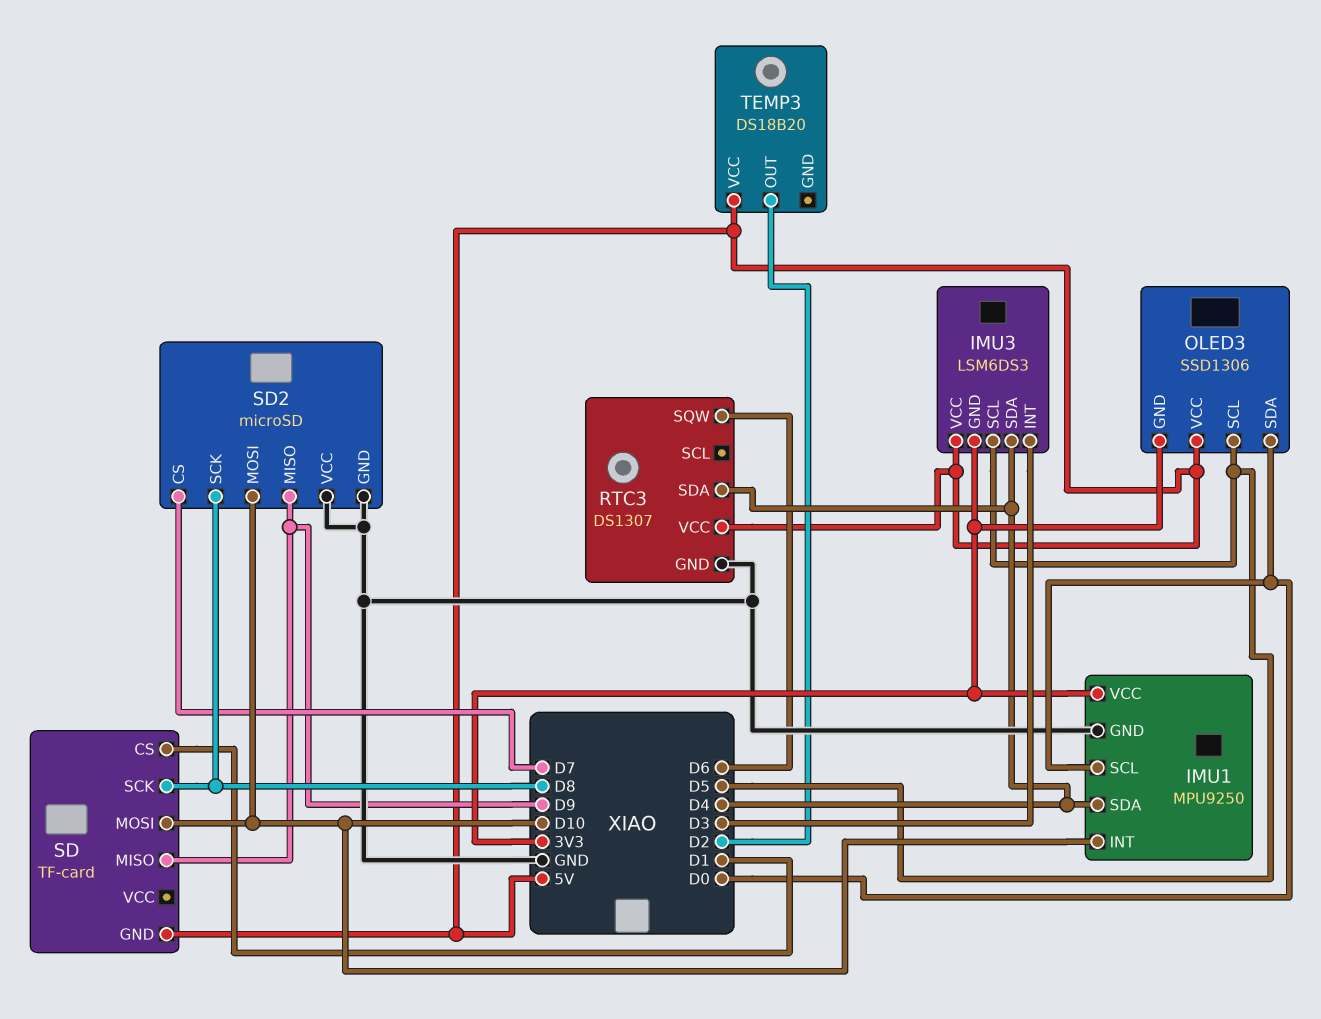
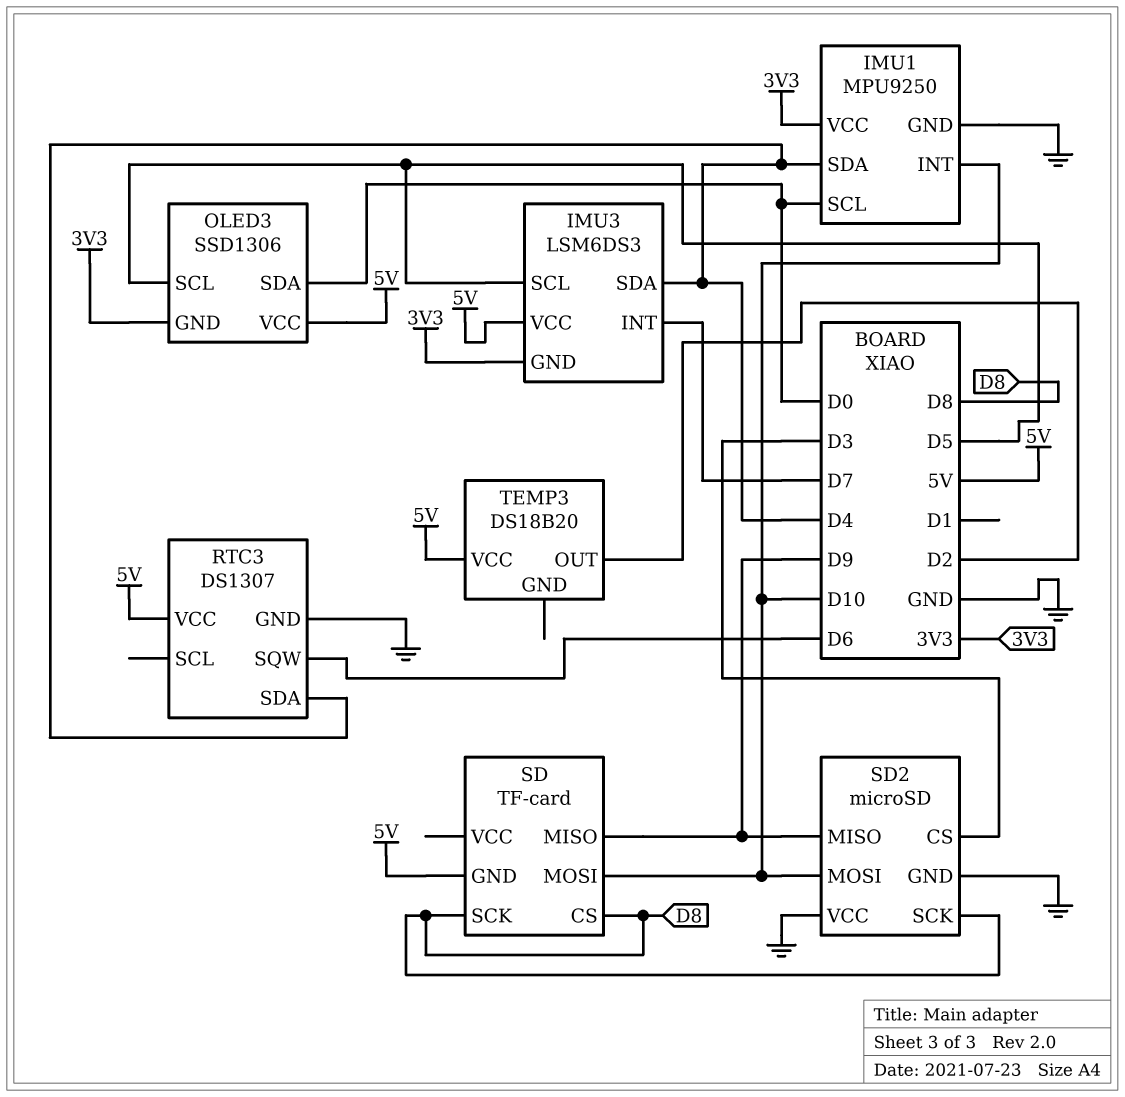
IMU3 pin INT: D3 -> D7
SD pin CS: D1 -> D8
SD2 pin CS: D7 -> D3

